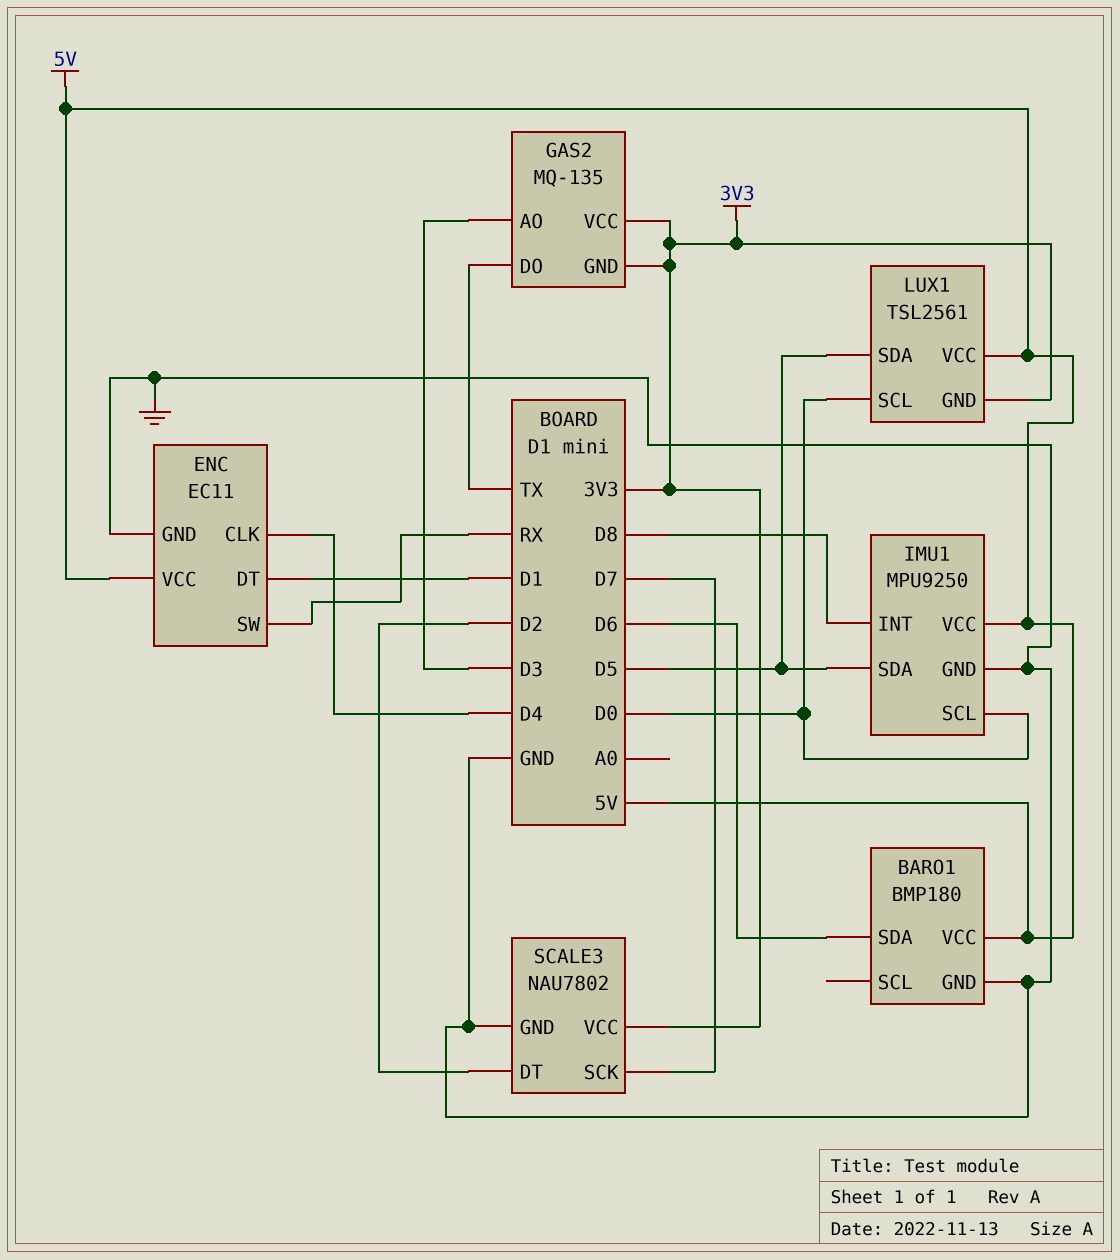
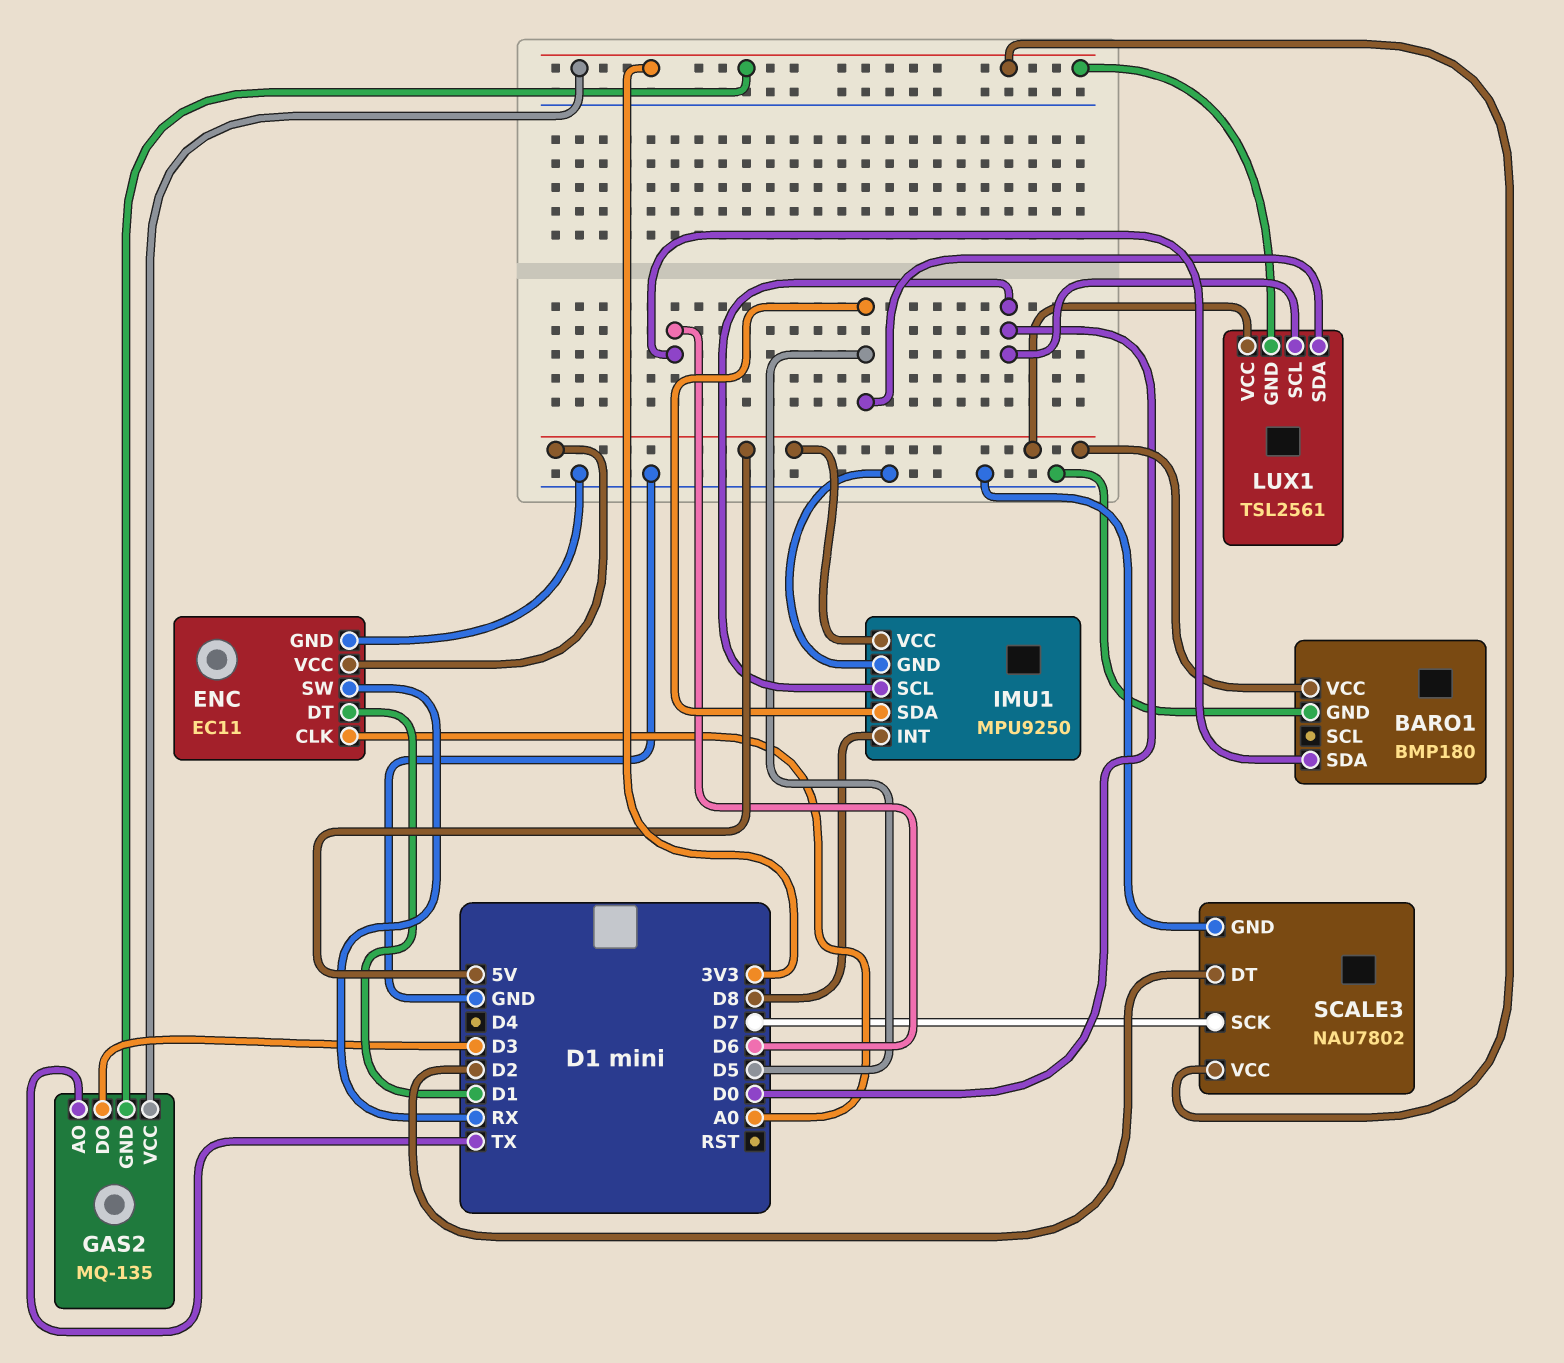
ENC pin CLK: D4 -> A0
GAS2 pin AO: D3 -> TX
GAS2 pin DO: TX -> D3

